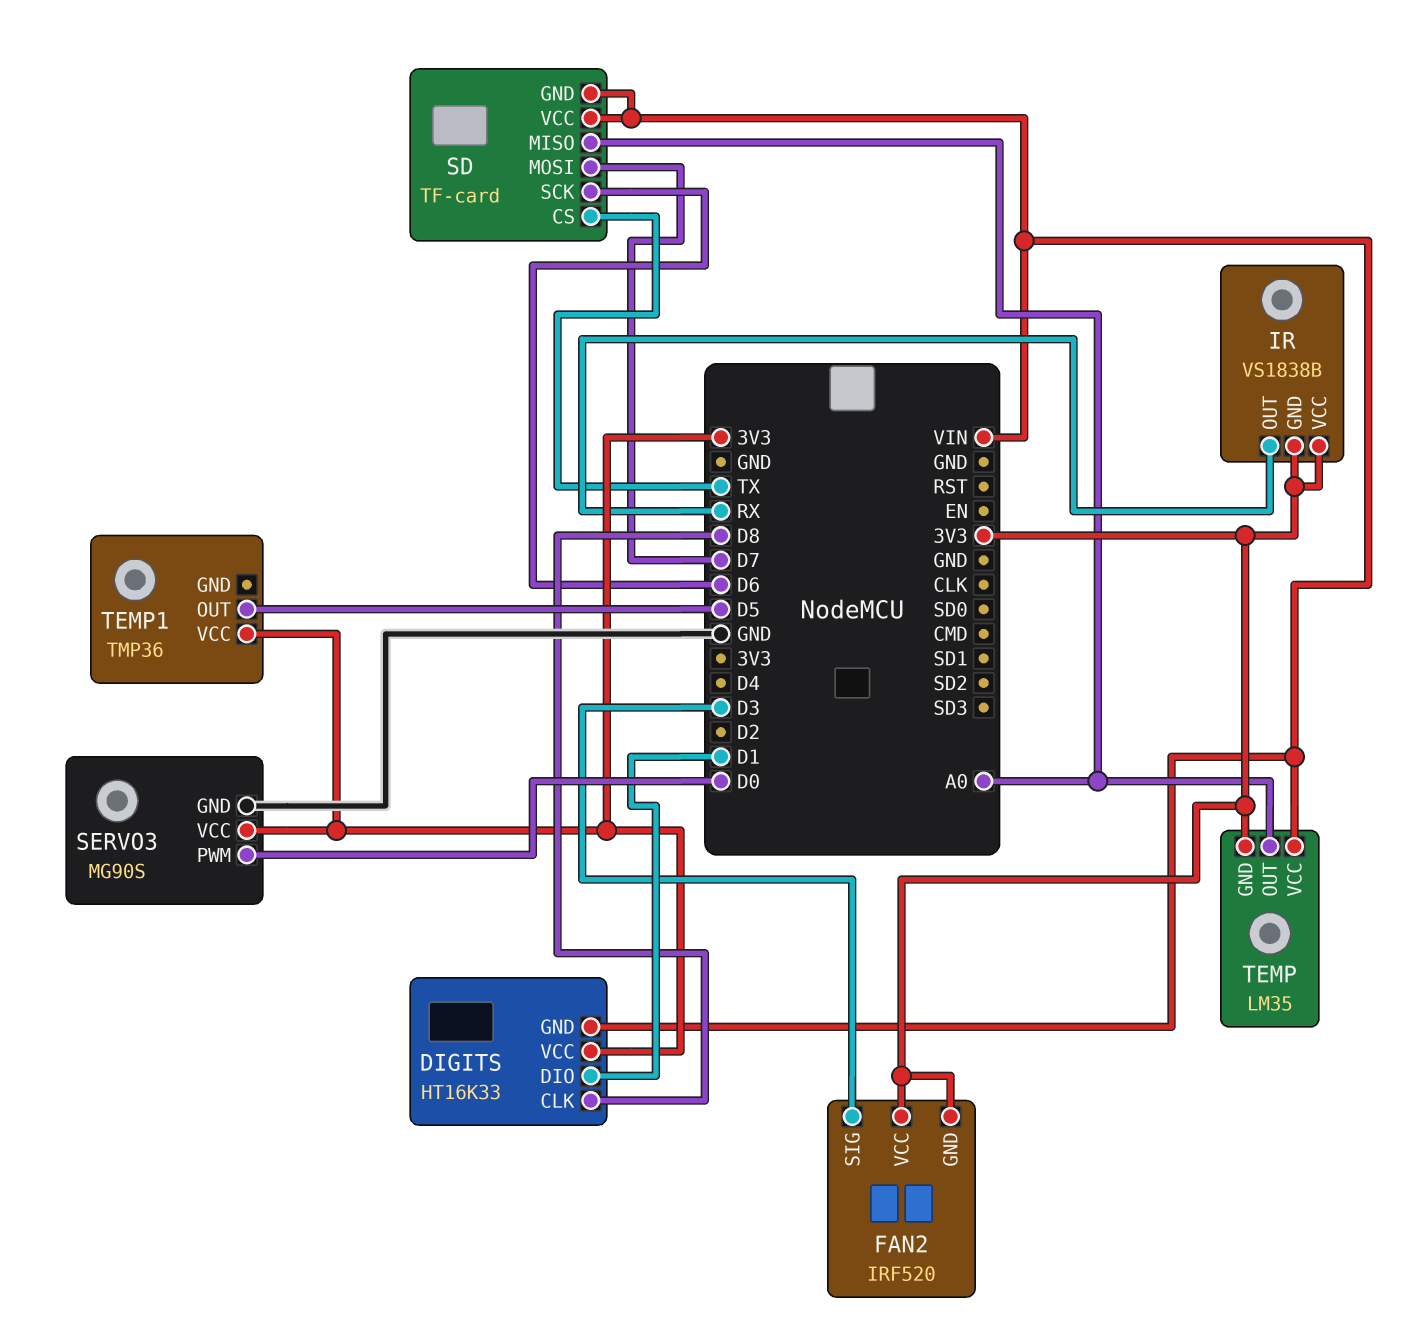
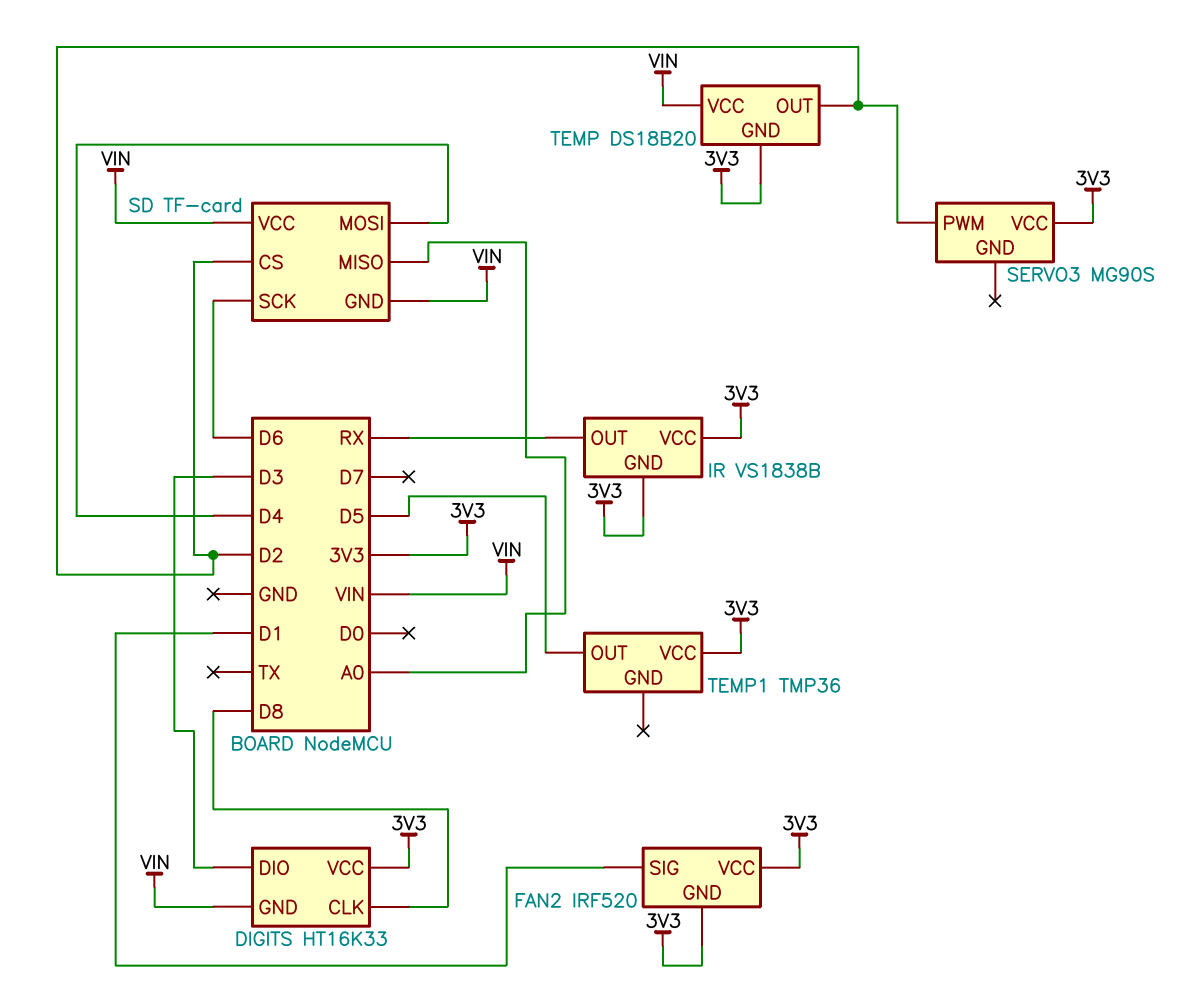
DIGITS pin DIO: D1 -> D3
FAN2 pin SIG: D3 -> D1
SD pin CS: TX -> D2
SD pin MOSI: D7 -> D4
SERVO3 pin GND: GND -> none
SERVO3 pin PWM: D0 -> D2
TEMP: LM35 -> DS18B20
TEMP pin OUT: A0 -> D2

